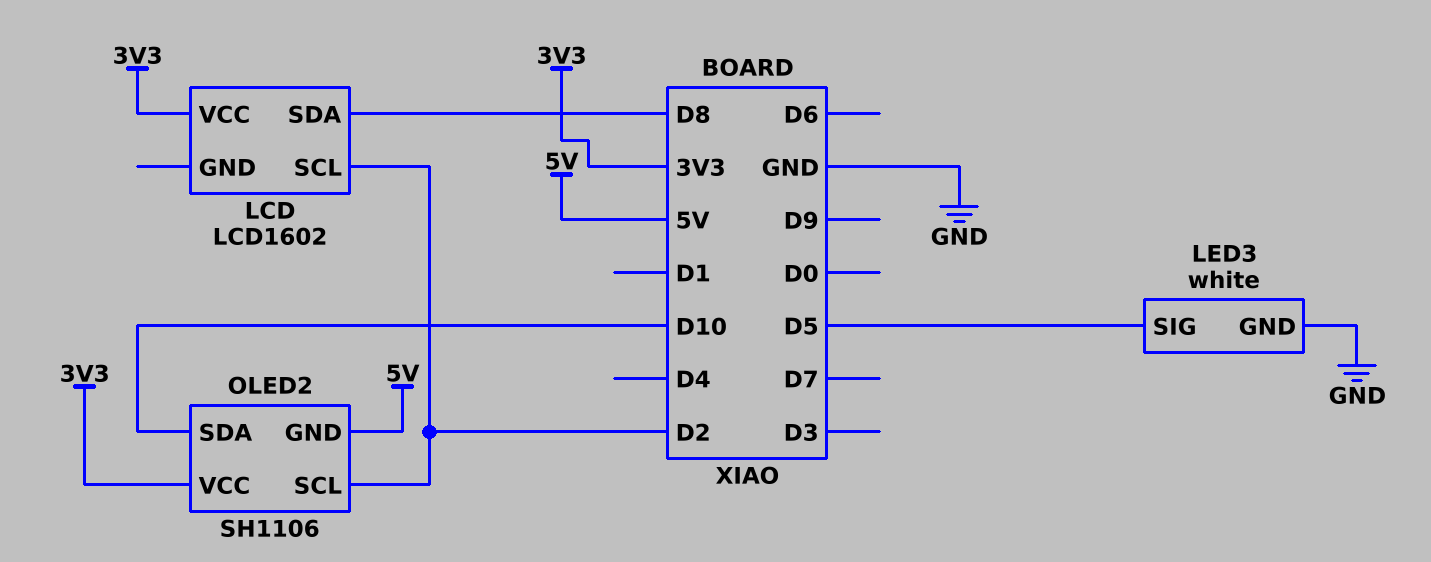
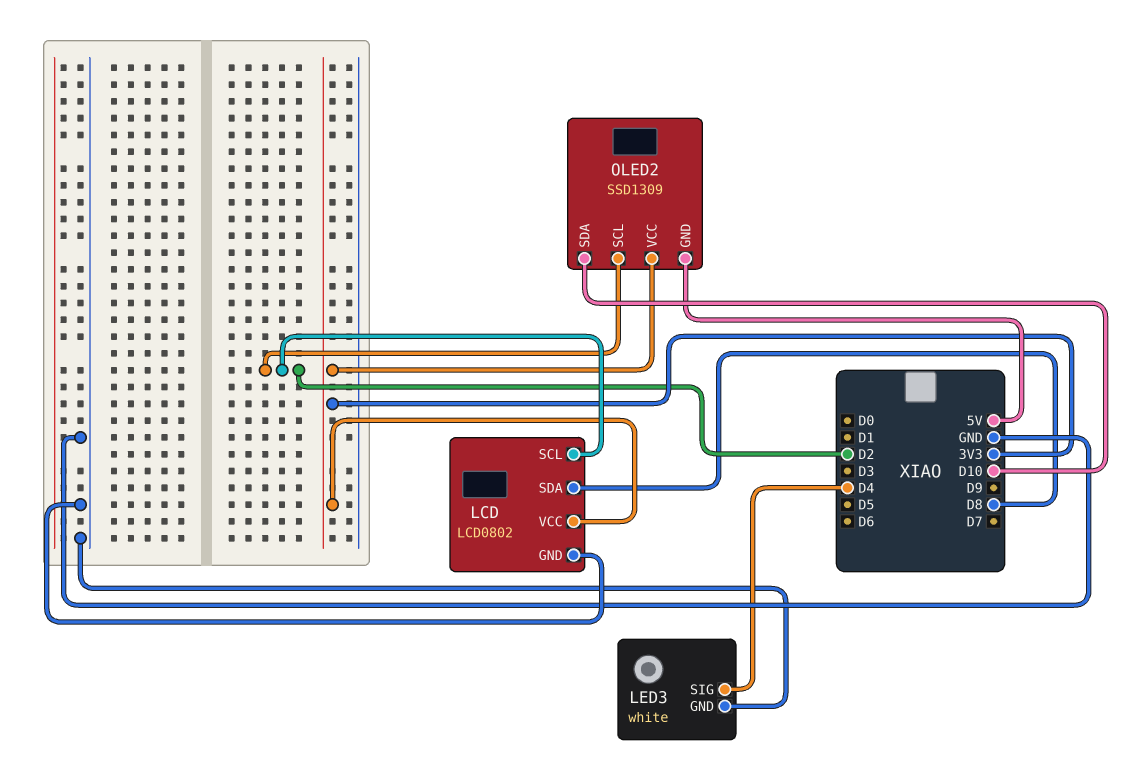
LCD: LCD1602 -> LCD0802
LCD pin GND: none -> GND
LED3 pin SIG: D5 -> D4
OLED2: SH1106 -> SSD1309

